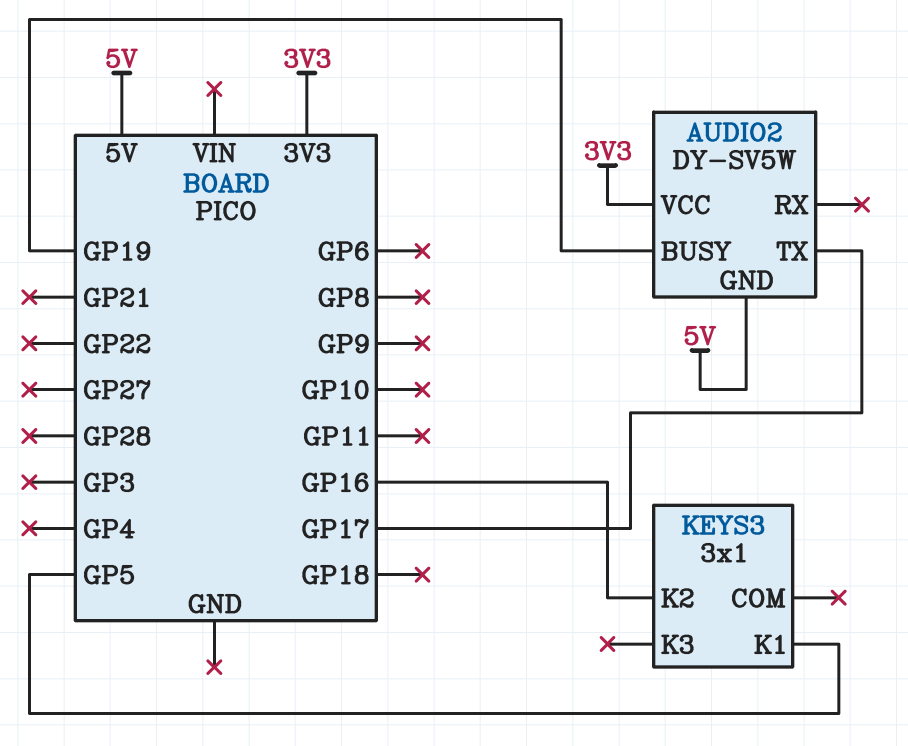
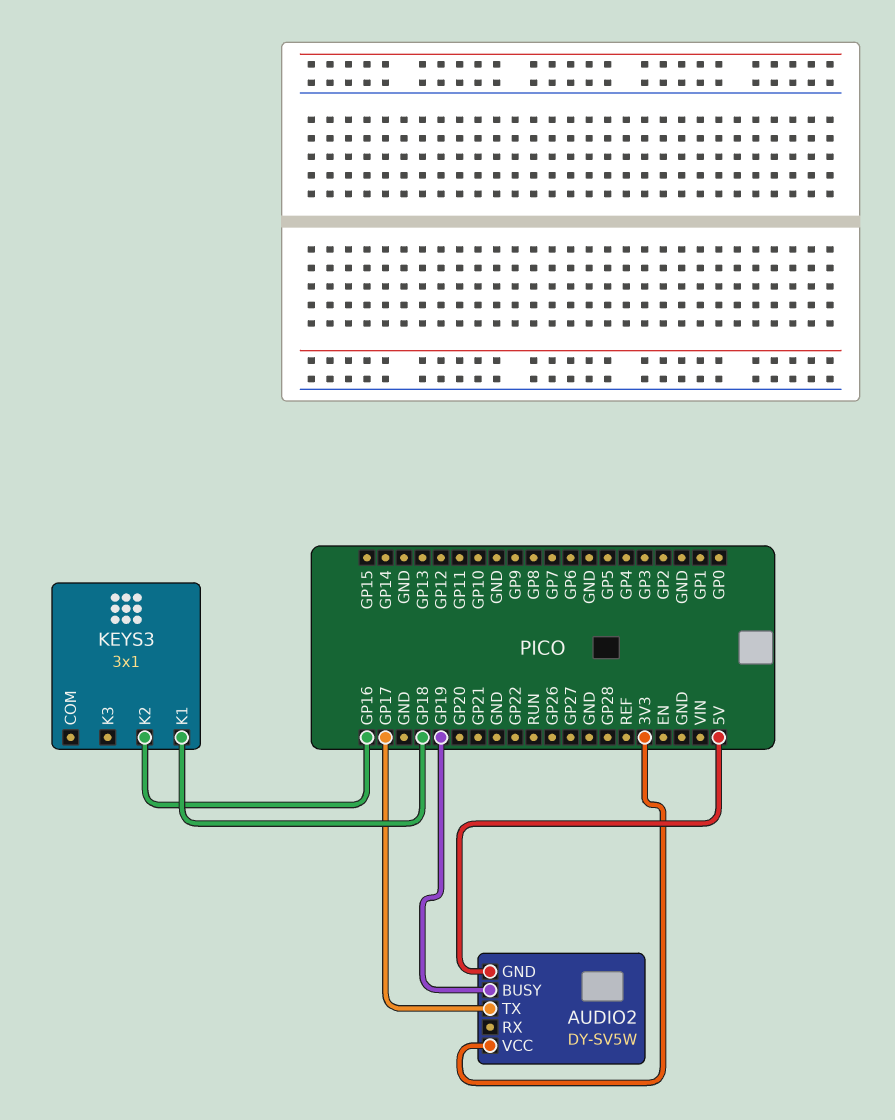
KEYS3 pin K1: GP5 -> GP18

